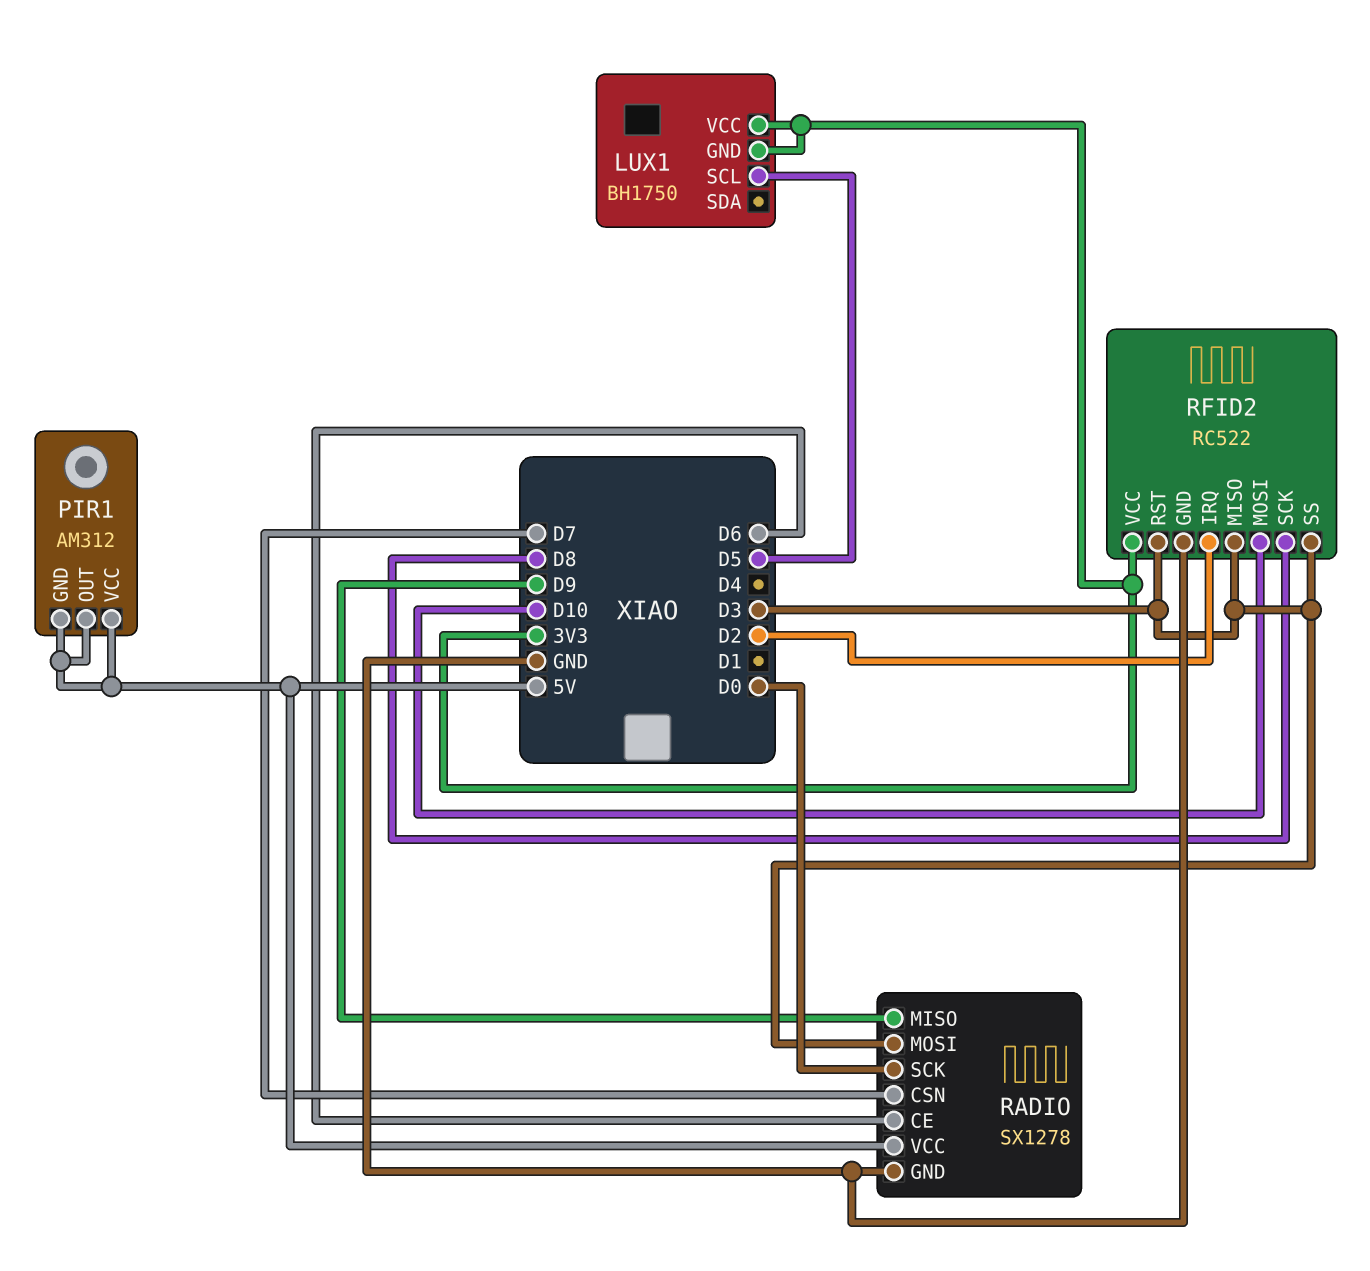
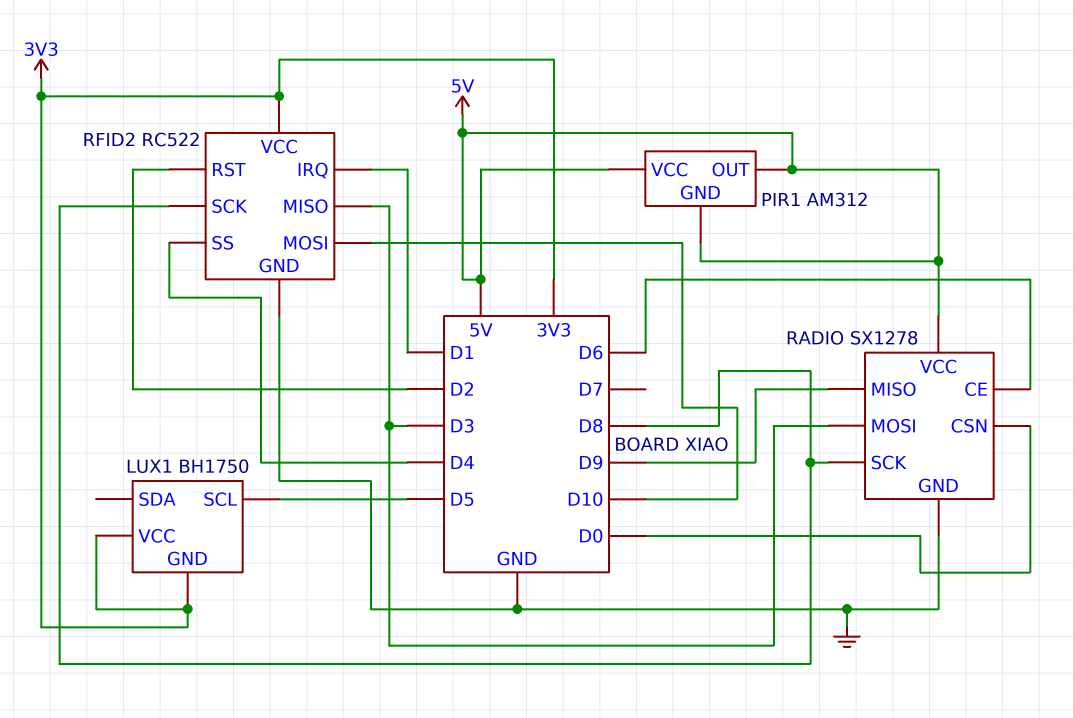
RADIO pin CSN: D7 -> D0
RADIO pin SCK: D0 -> D8
RFID2 pin IRQ: D2 -> D1
RFID2 pin RST: D3 -> D2
RFID2 pin SS: D3 -> D4

